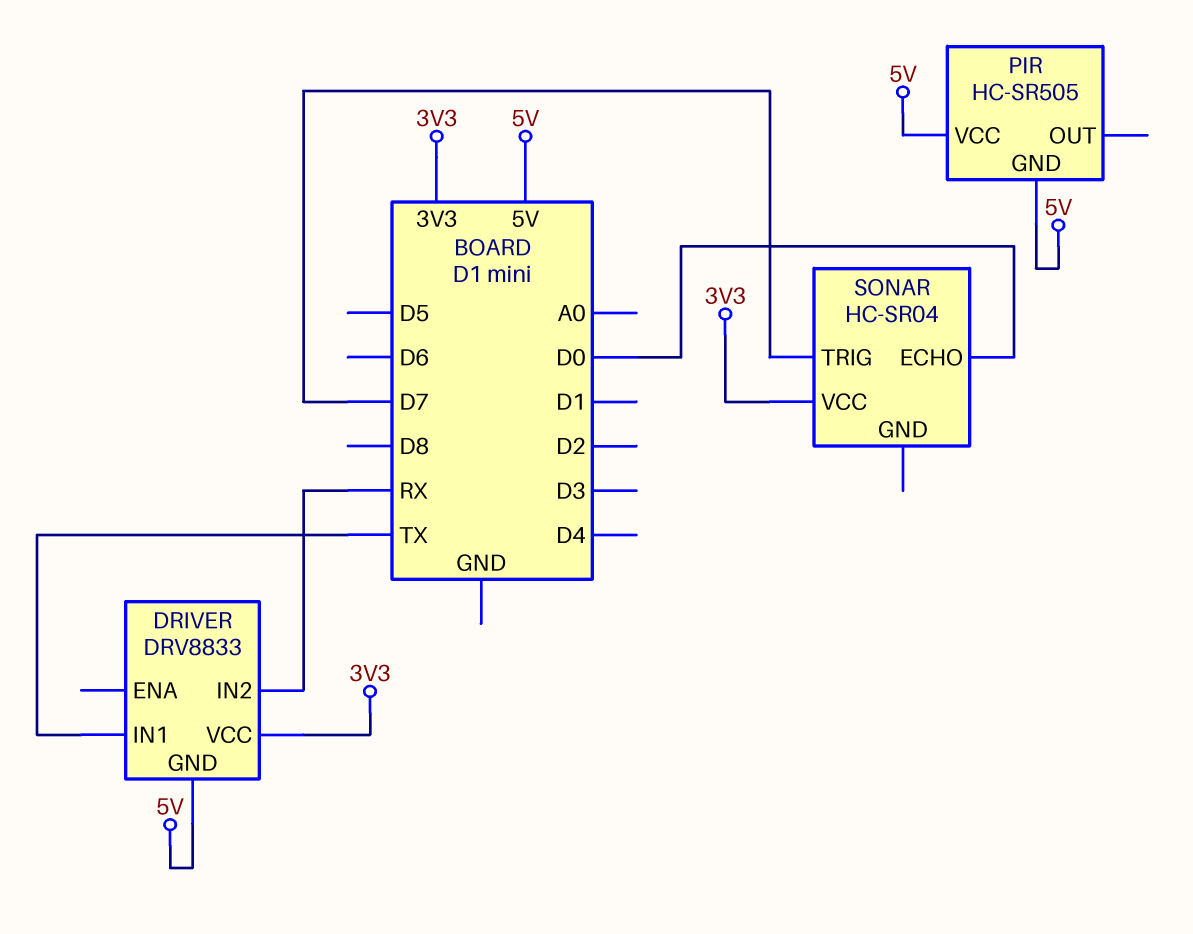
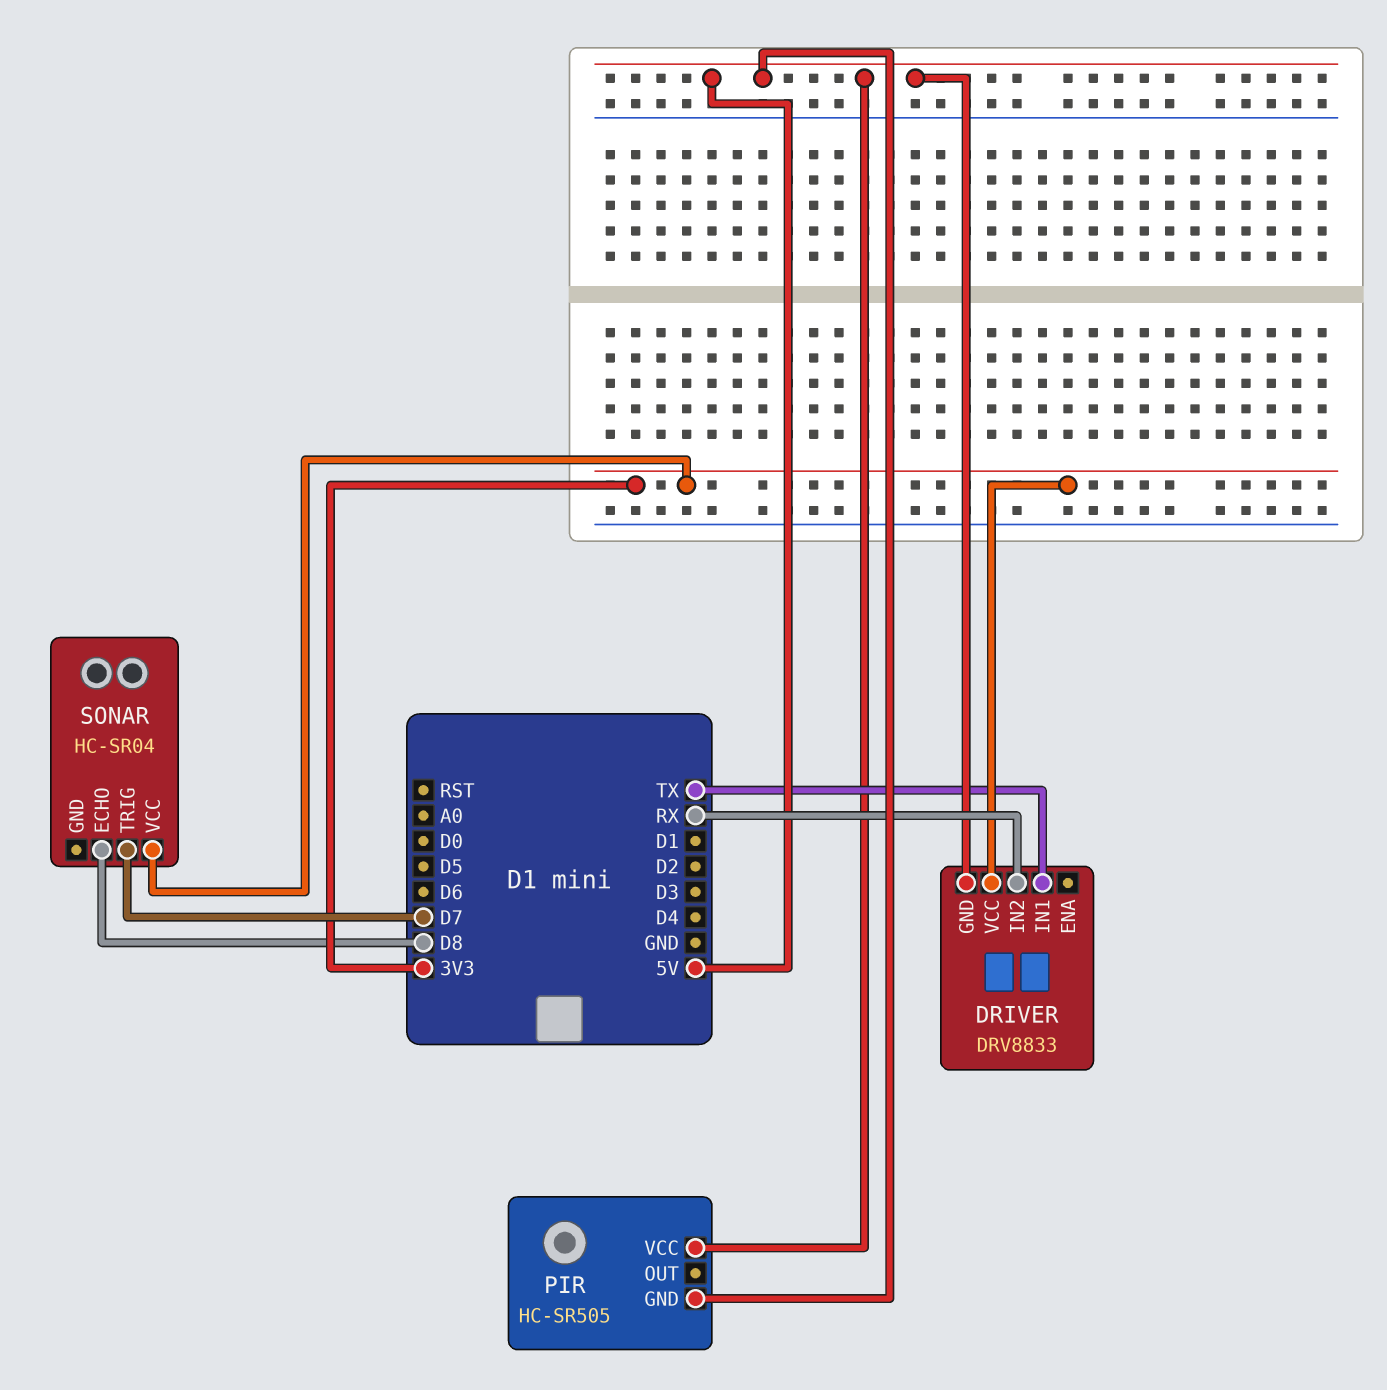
SONAR pin ECHO: D0 -> D8

